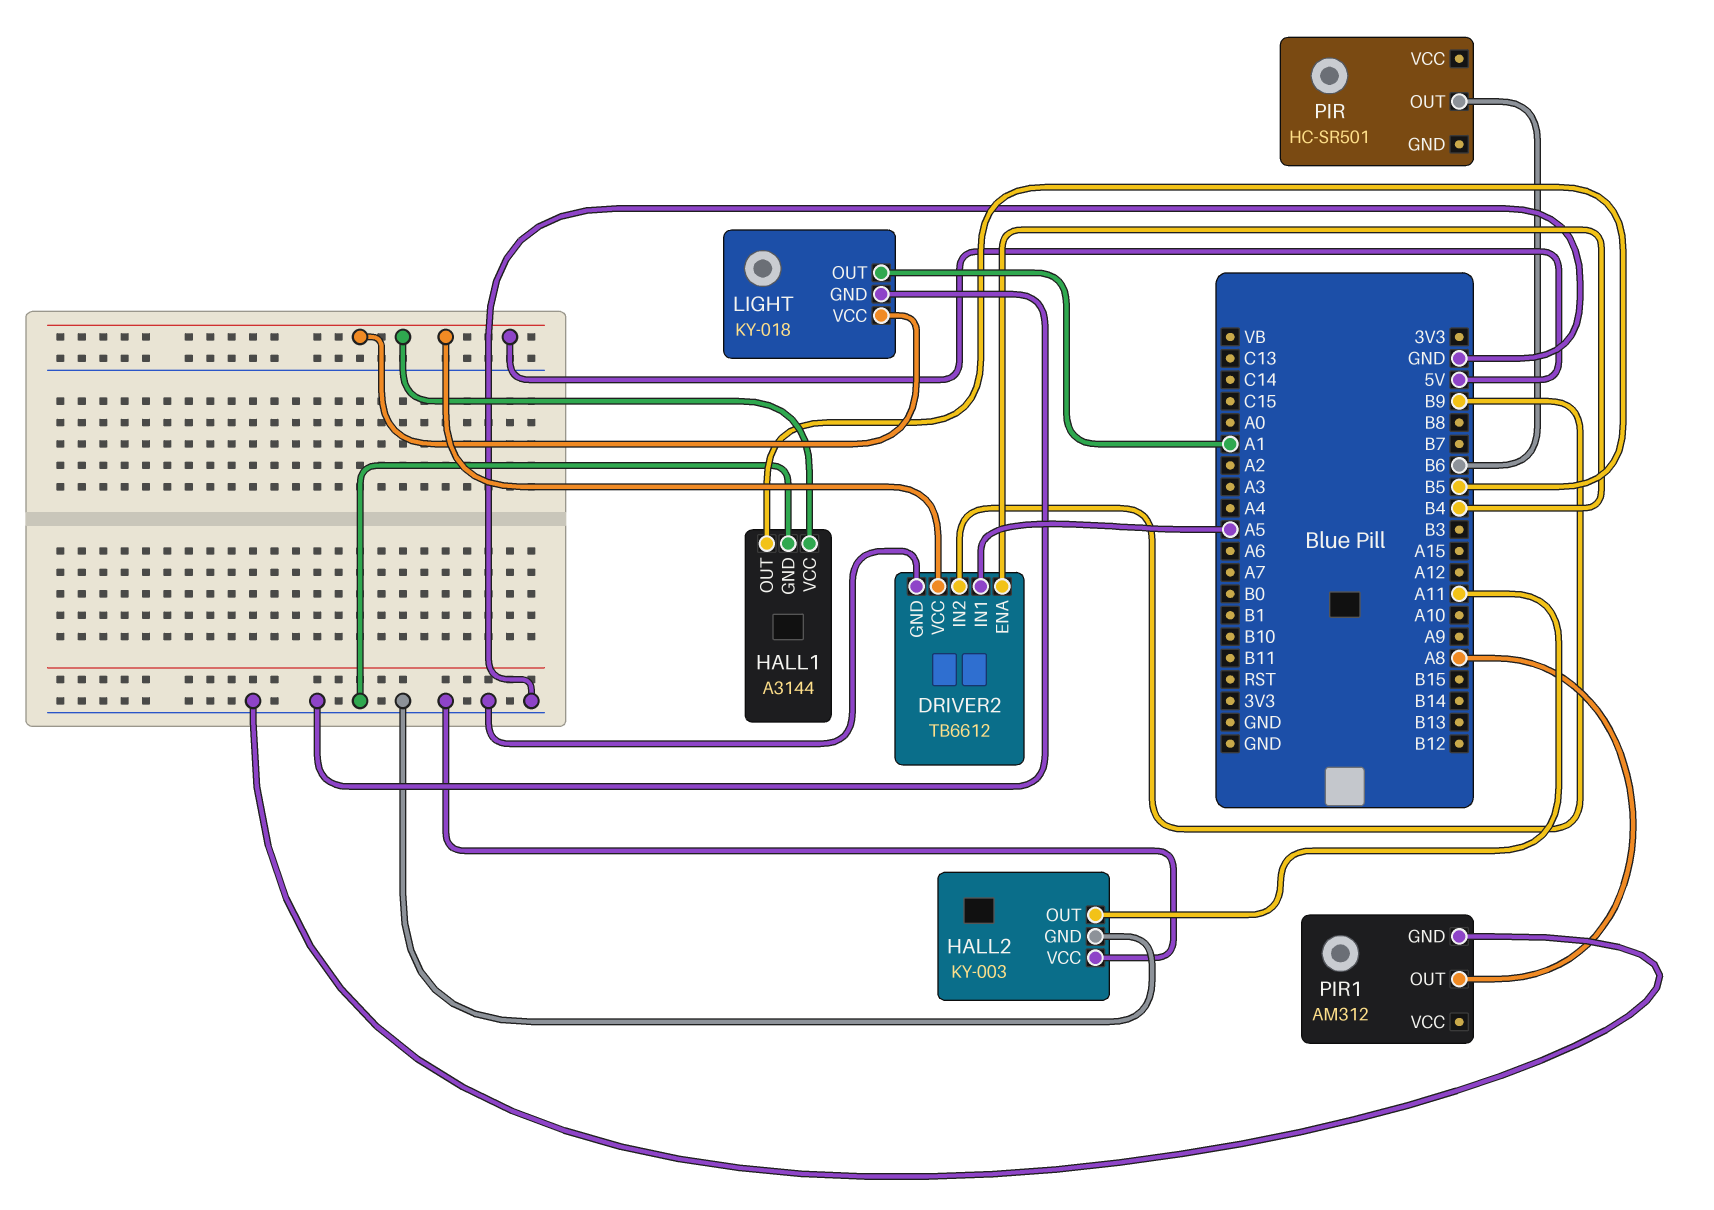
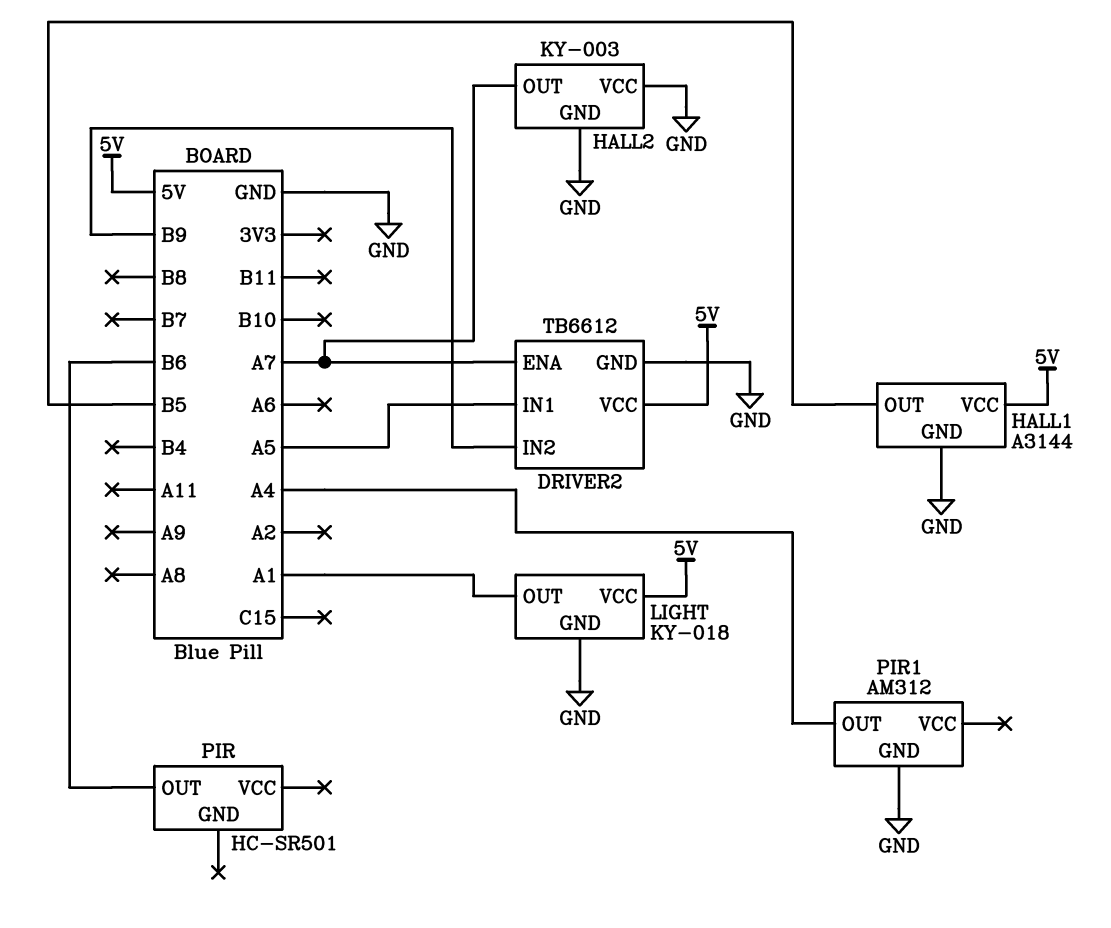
DRIVER2 pin ENA: B4 -> A7
HALL2 pin OUT: A11 -> A7
PIR1 pin OUT: A8 -> A4

